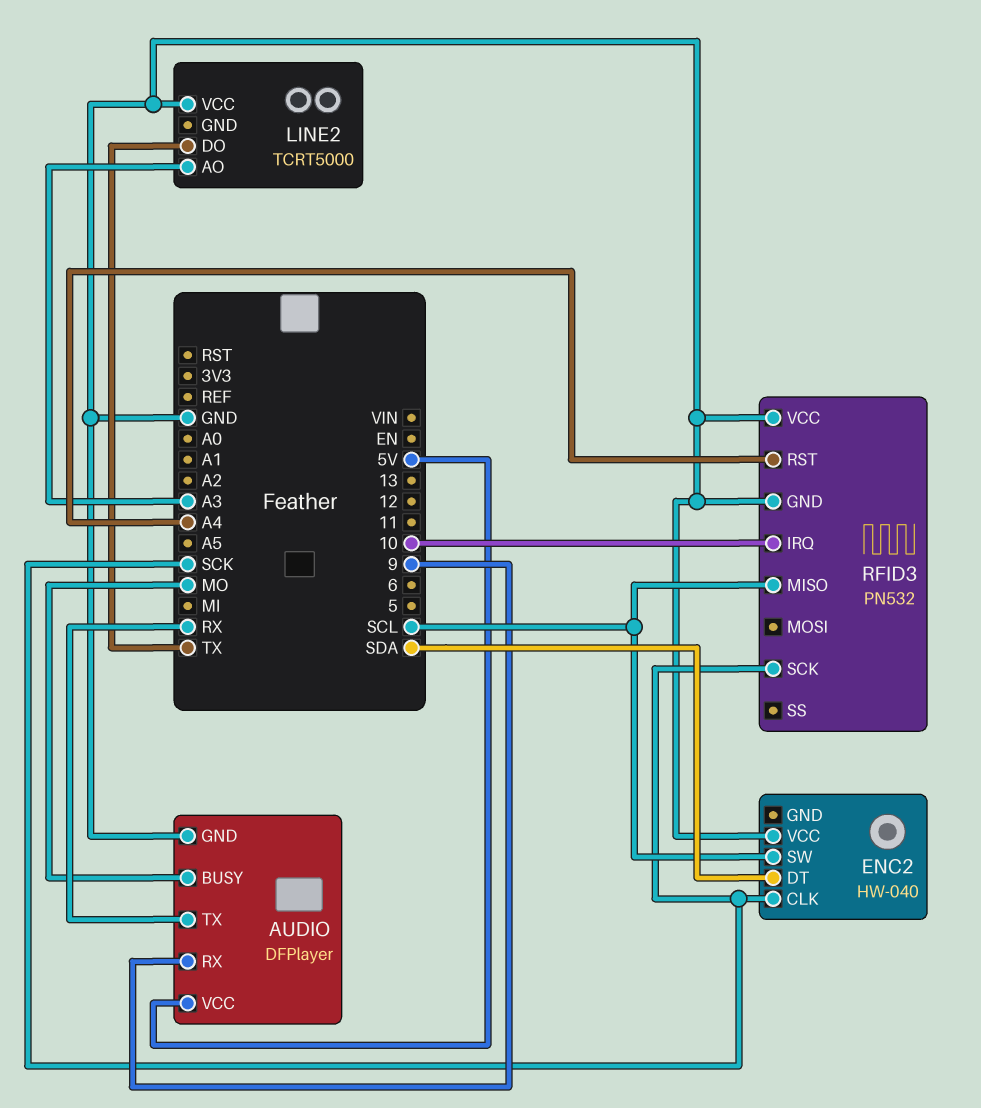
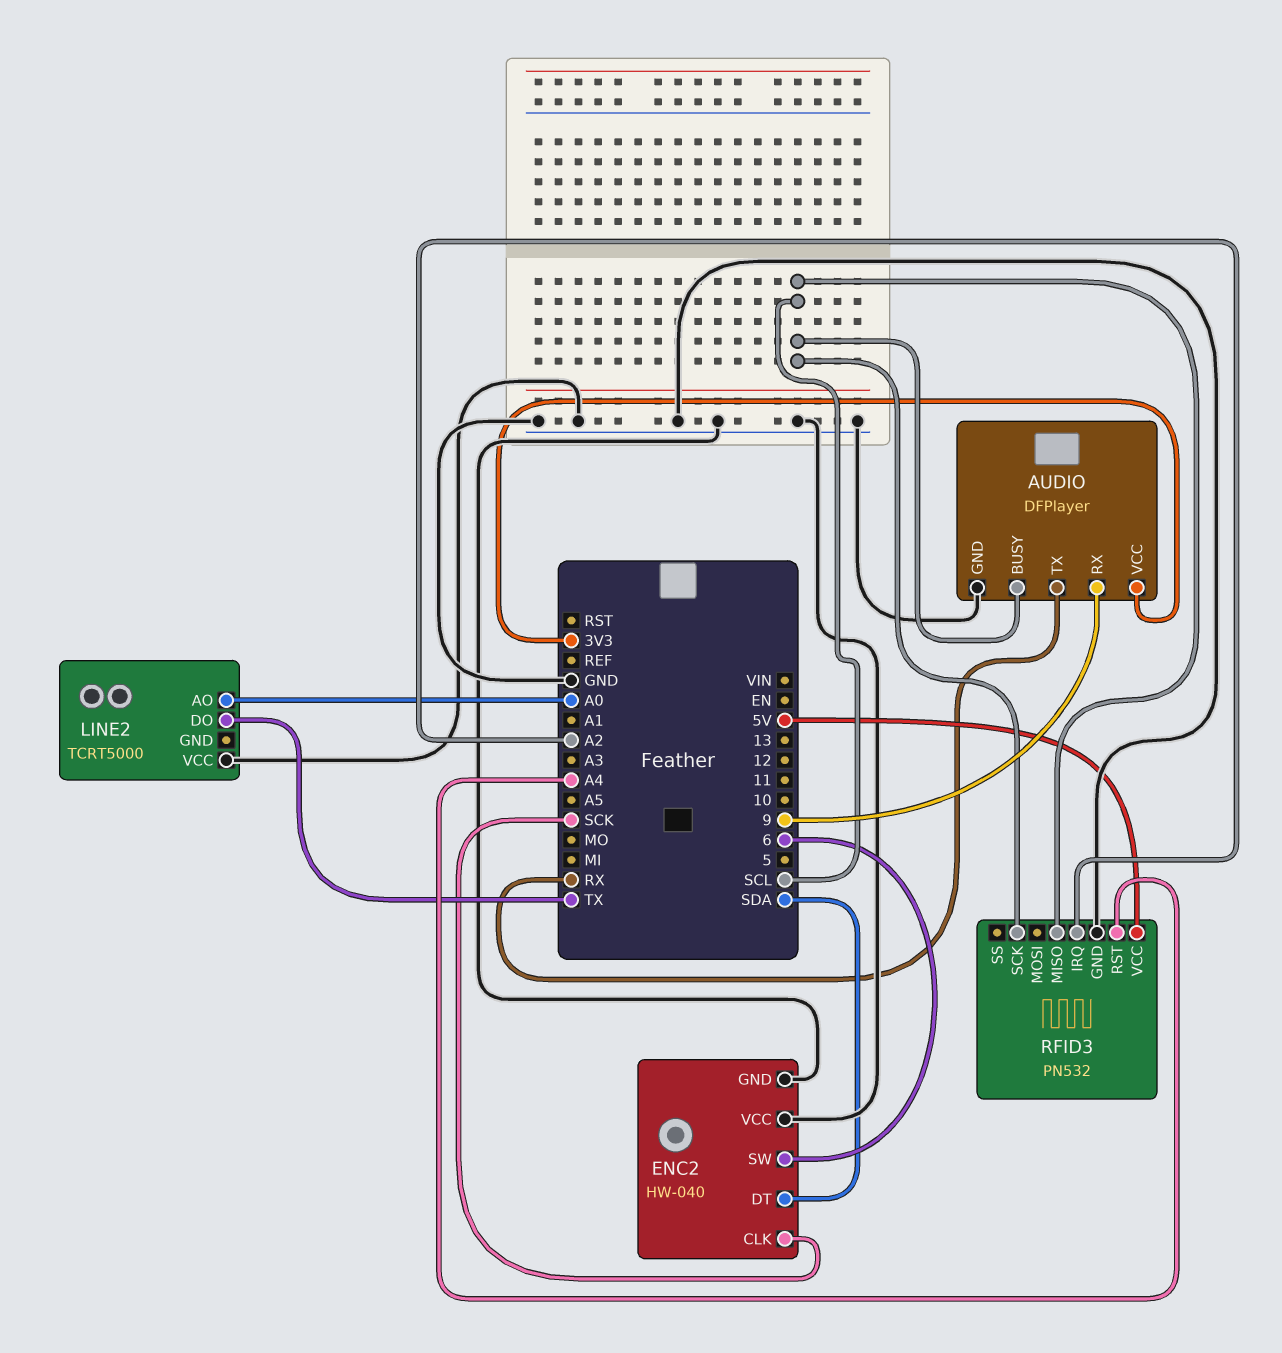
AUDIO pin BUSY: MO -> SCL
AUDIO pin VCC: 5V -> 3V3
ENC2 pin GND: none -> GND
ENC2 pin SW: SCL -> 6
LINE2 pin AO: A3 -> A0
RFID3 pin IRQ: 10 -> A2
RFID3 pin SCK: SCK -> SCL
RFID3 pin VCC: GND -> 5V

